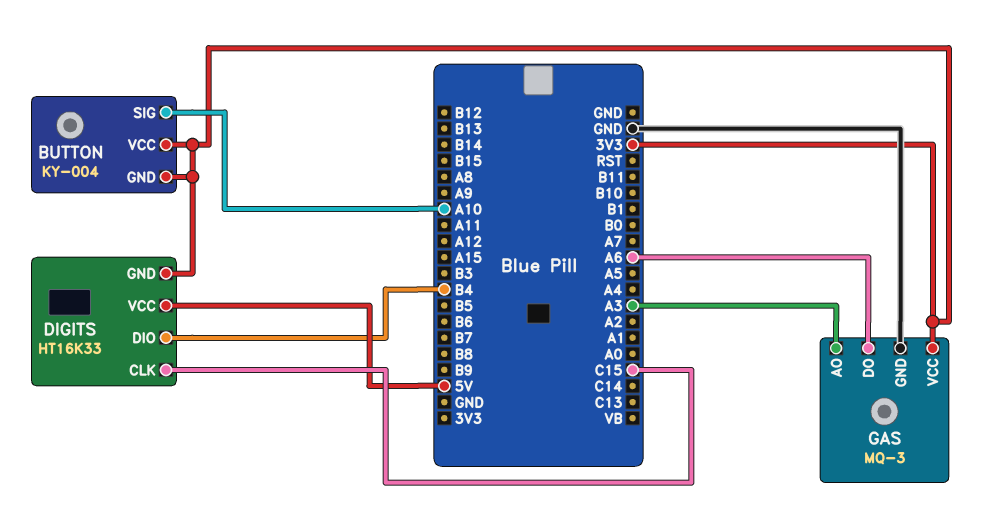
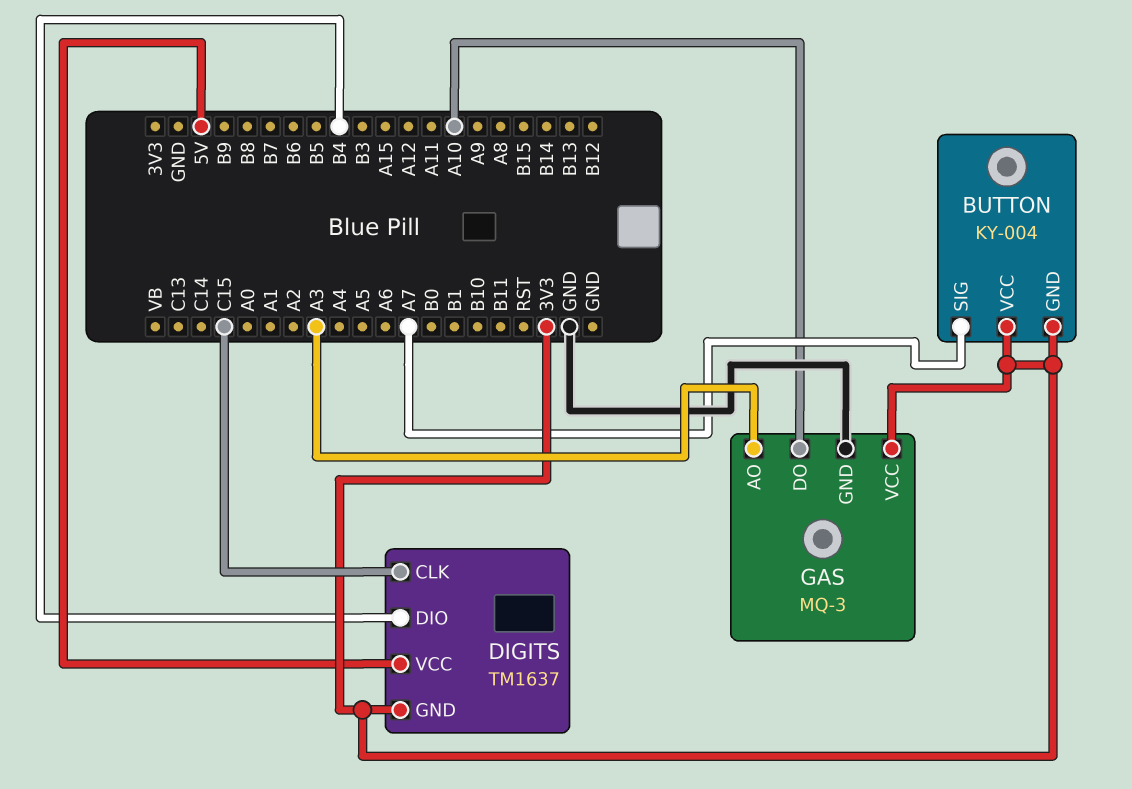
BUTTON pin SIG: A10 -> A7
DIGITS: HT16K33 -> TM1637
GAS pin DO: A6 -> A10

